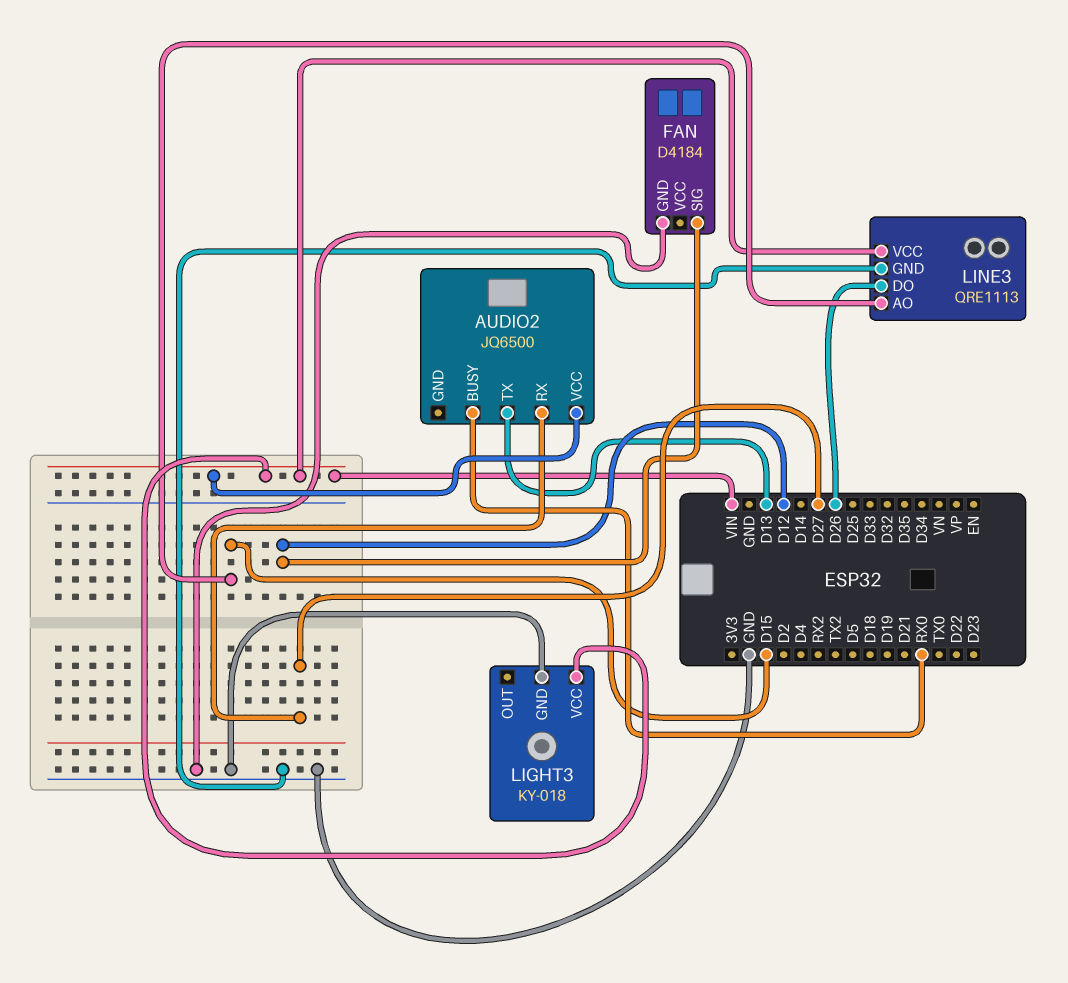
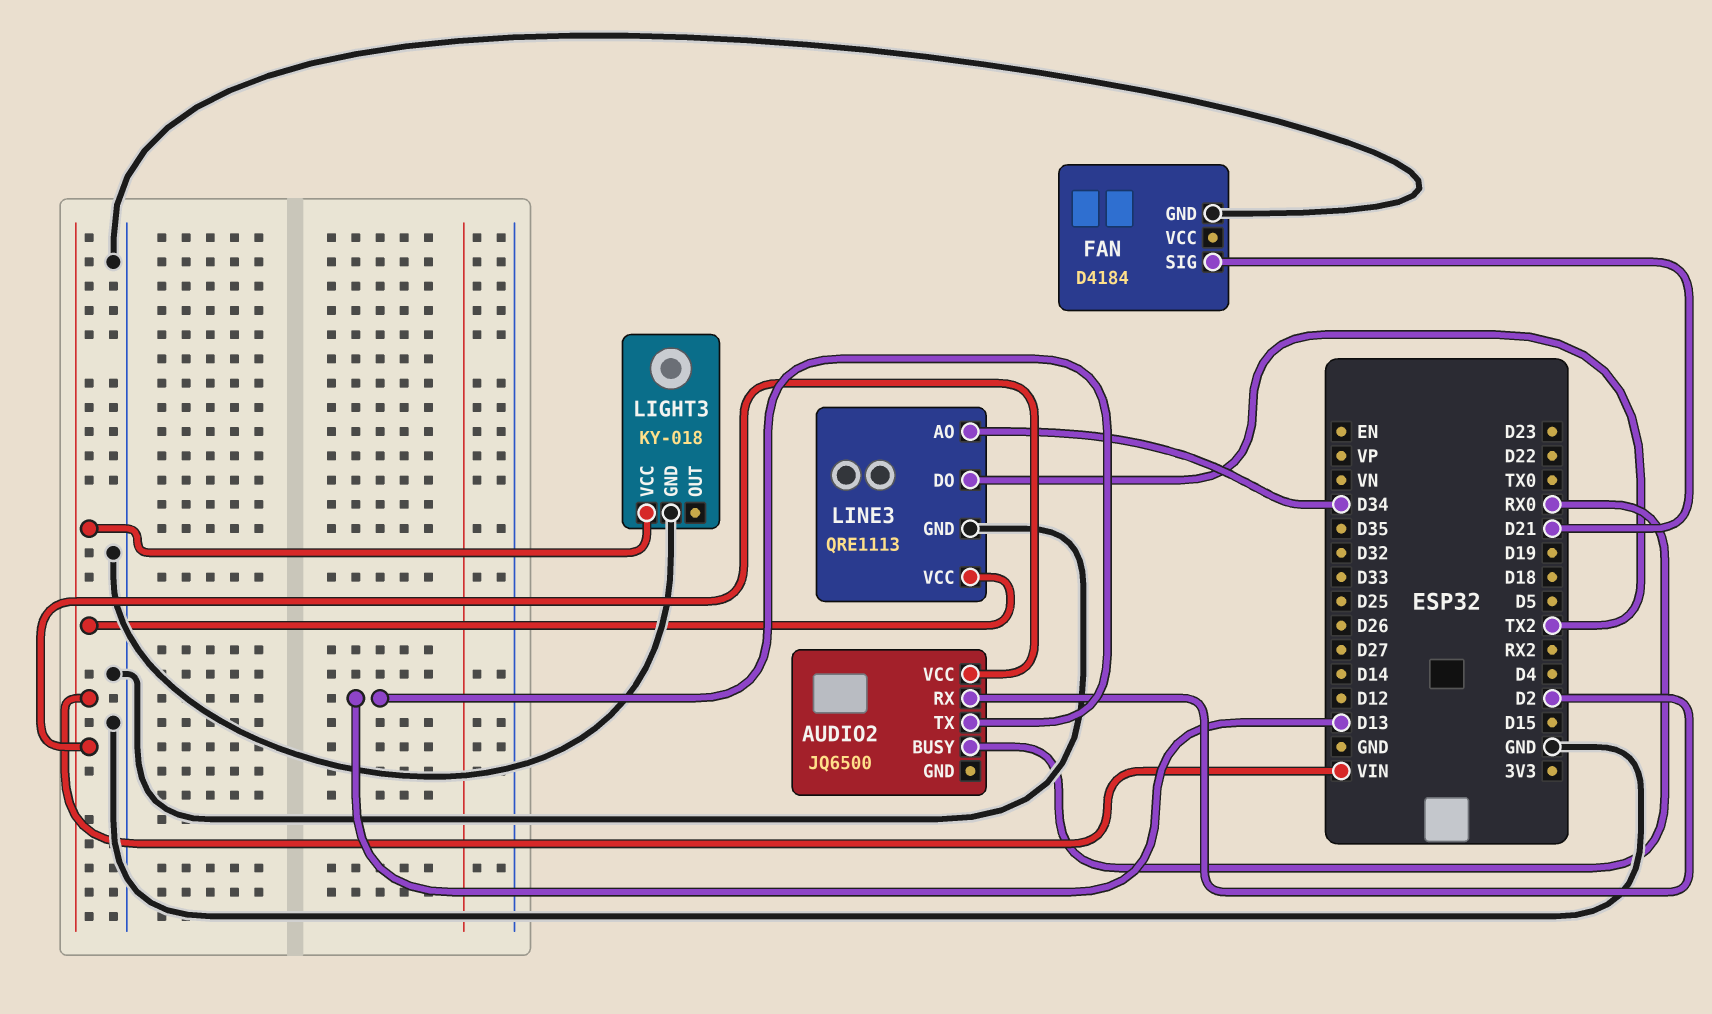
AUDIO2 pin RX: D27 -> D2
FAN pin SIG: D12 -> D21
LINE3 pin AO: D15 -> D34
LINE3 pin DO: D26 -> TX2

